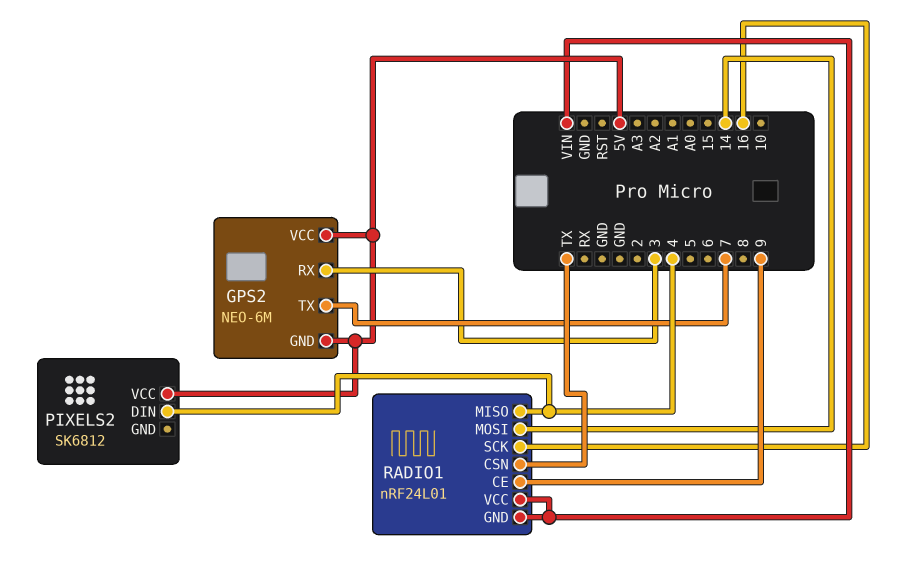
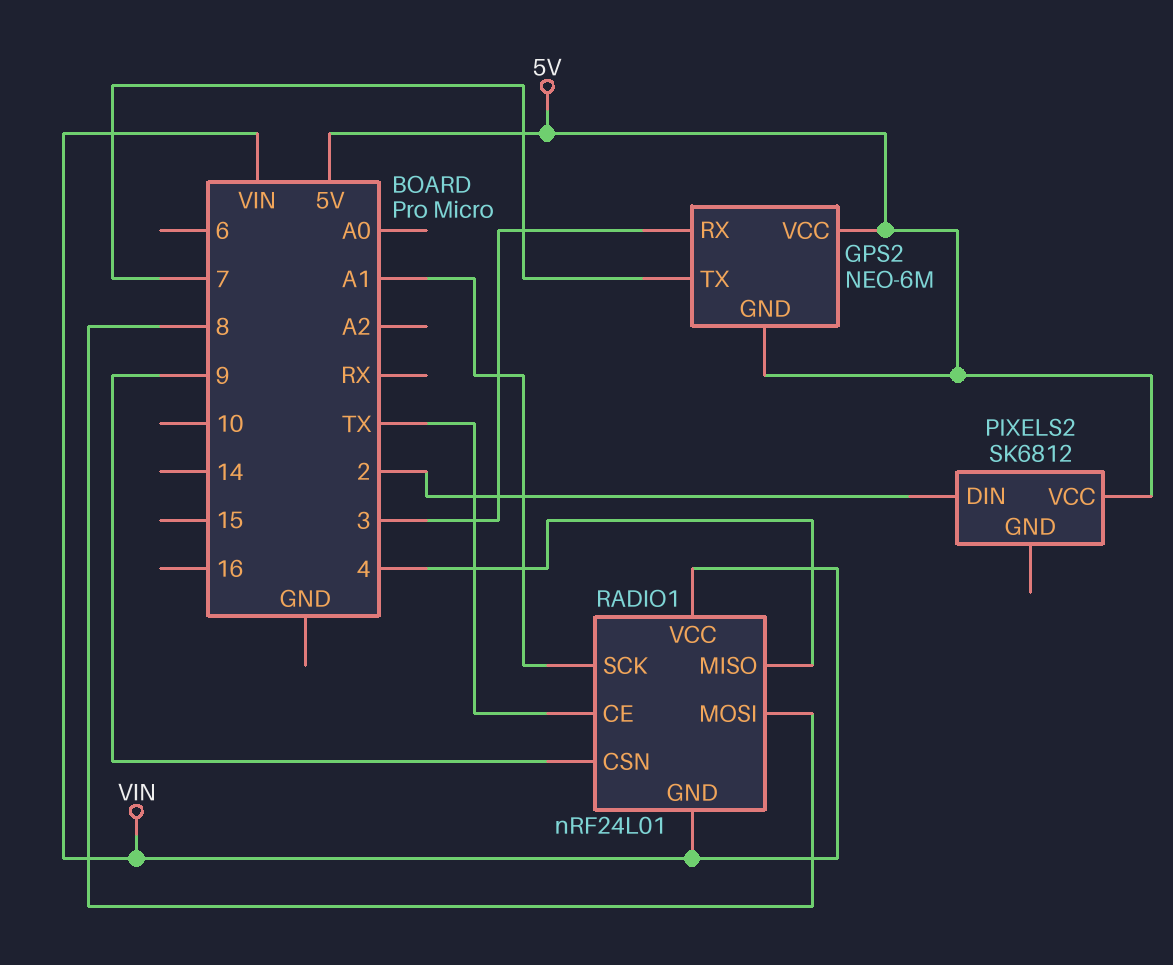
PIXELS2 pin DIN: 4 -> 2
RADIO1 pin CE: 9 -> TX
RADIO1 pin CSN: TX -> 9
RADIO1 pin MOSI: 14 -> 8
RADIO1 pin SCK: 16 -> A1

